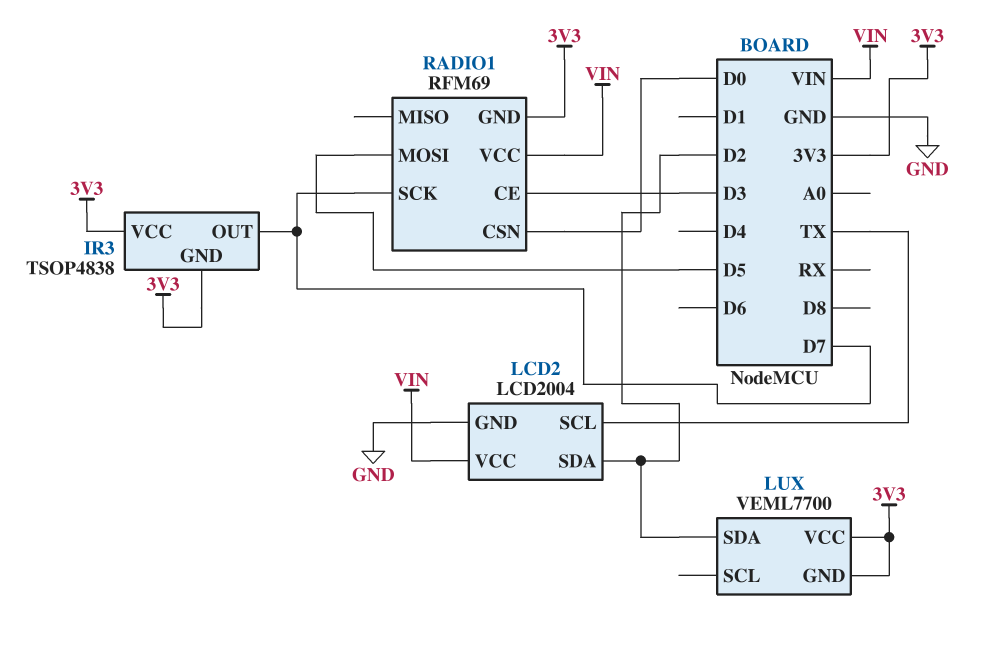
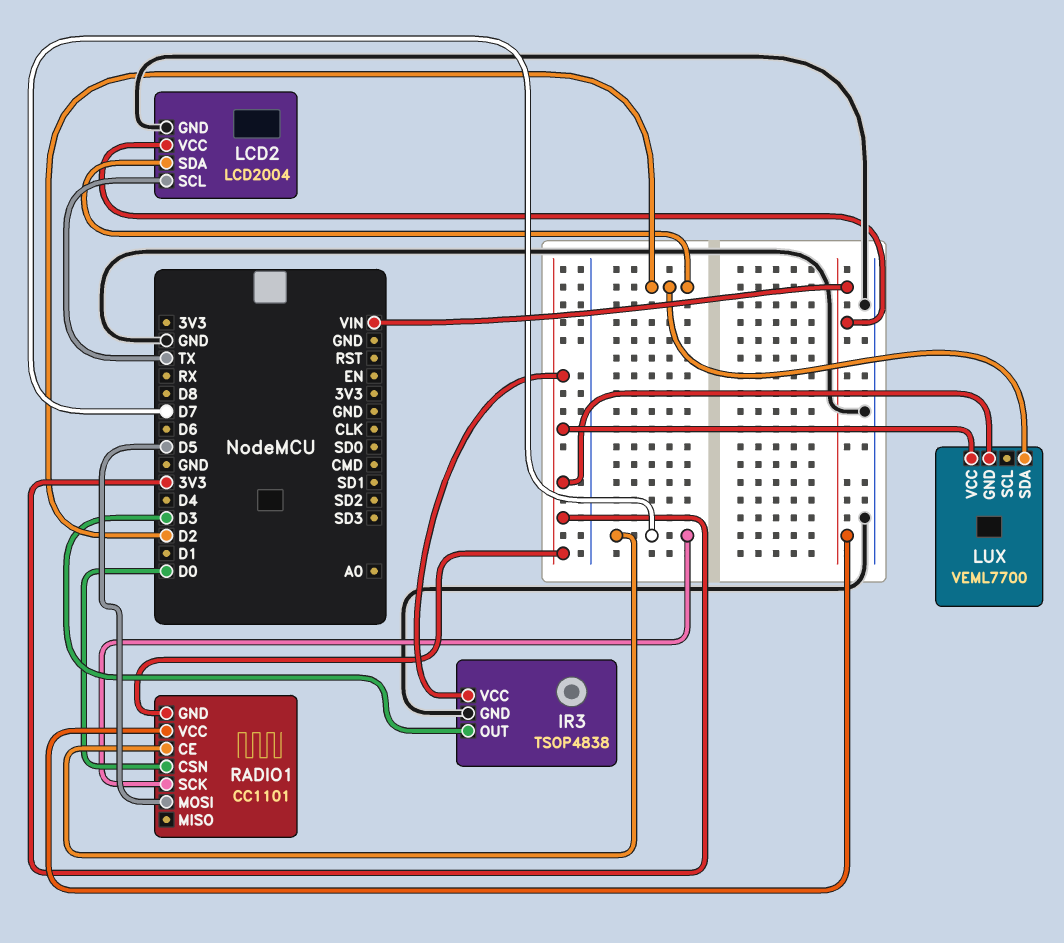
IR3 pin GND: 3V3 -> GND
IR3 pin OUT: D7 -> D3
RADIO1: RFM69 -> CC1101
RADIO1 pin CE: D3 -> D7

